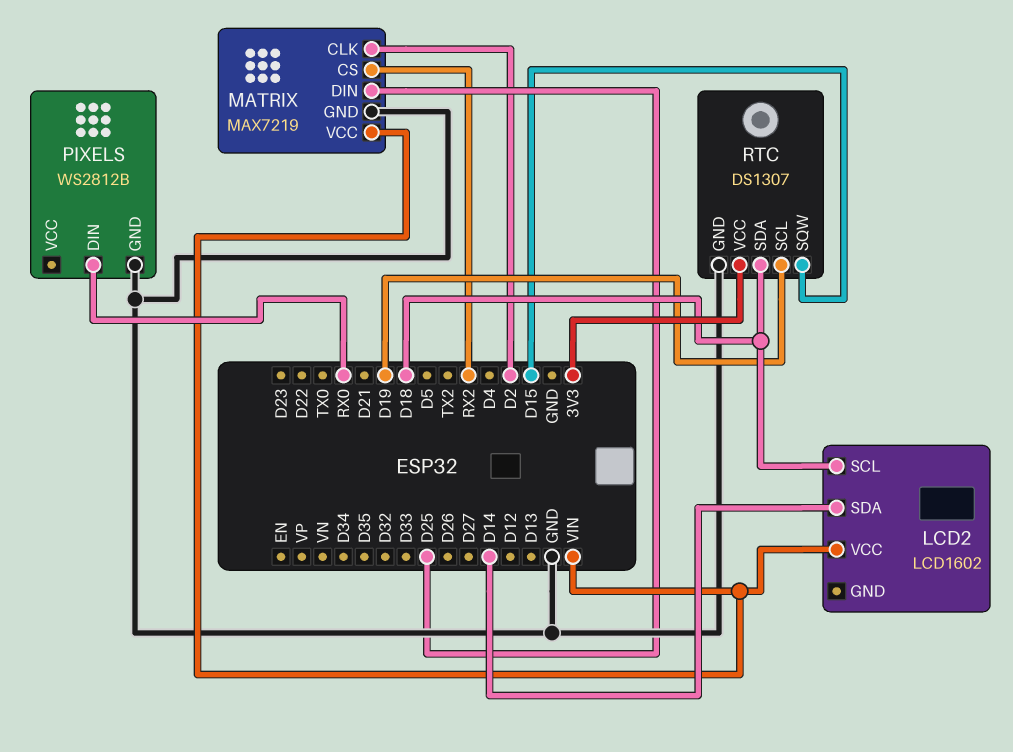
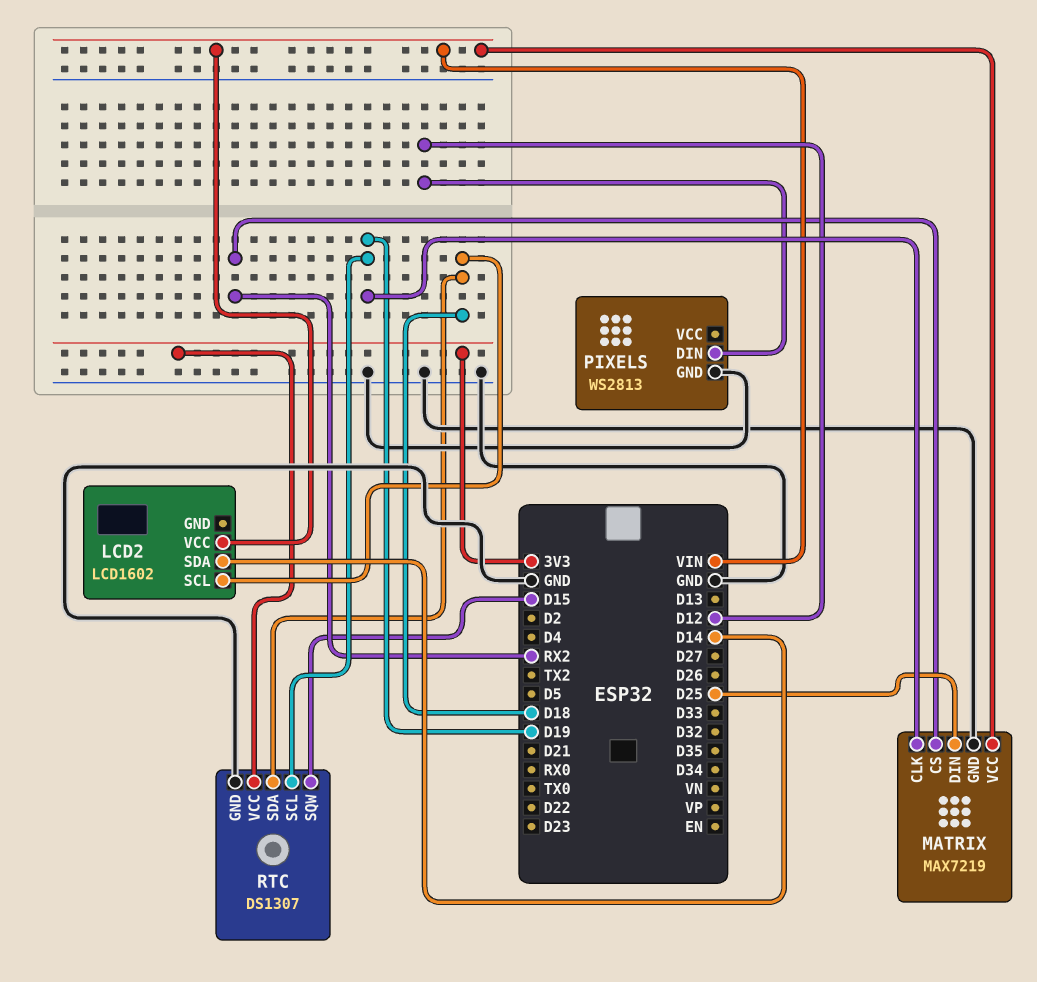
MATRIX pin CLK: D2 -> D19
PIXELS: WS2812B -> WS2813
PIXELS pin DIN: RX0 -> D12

